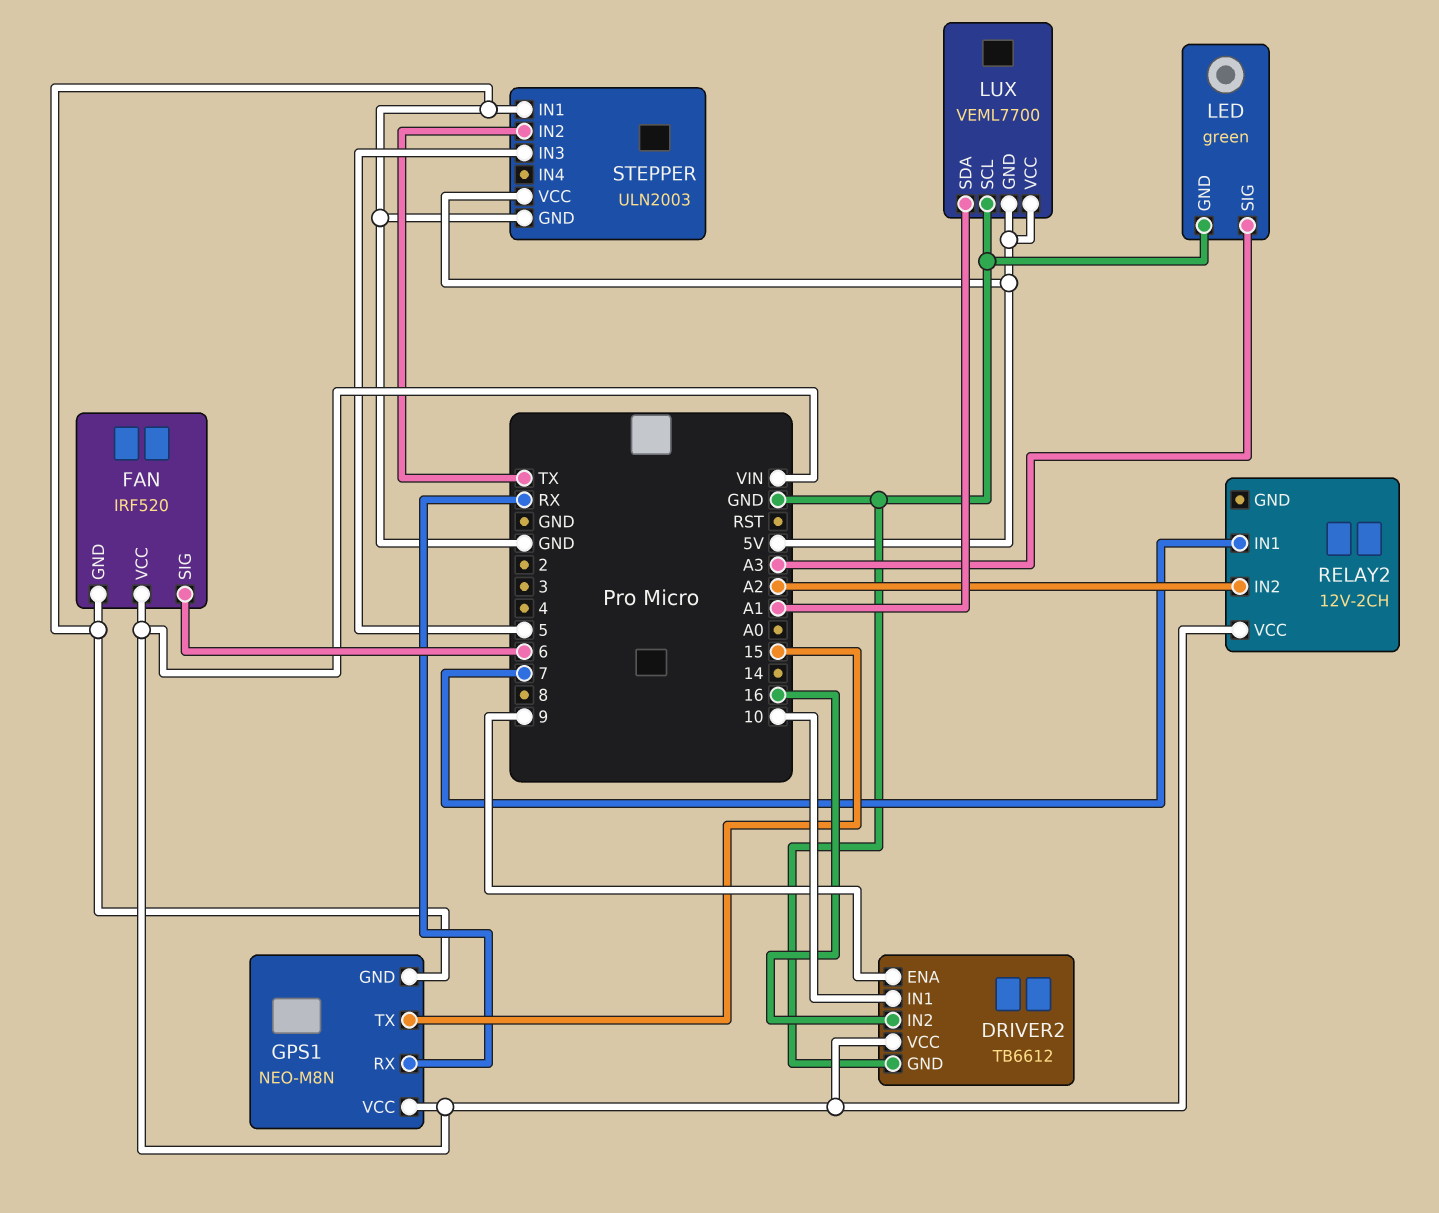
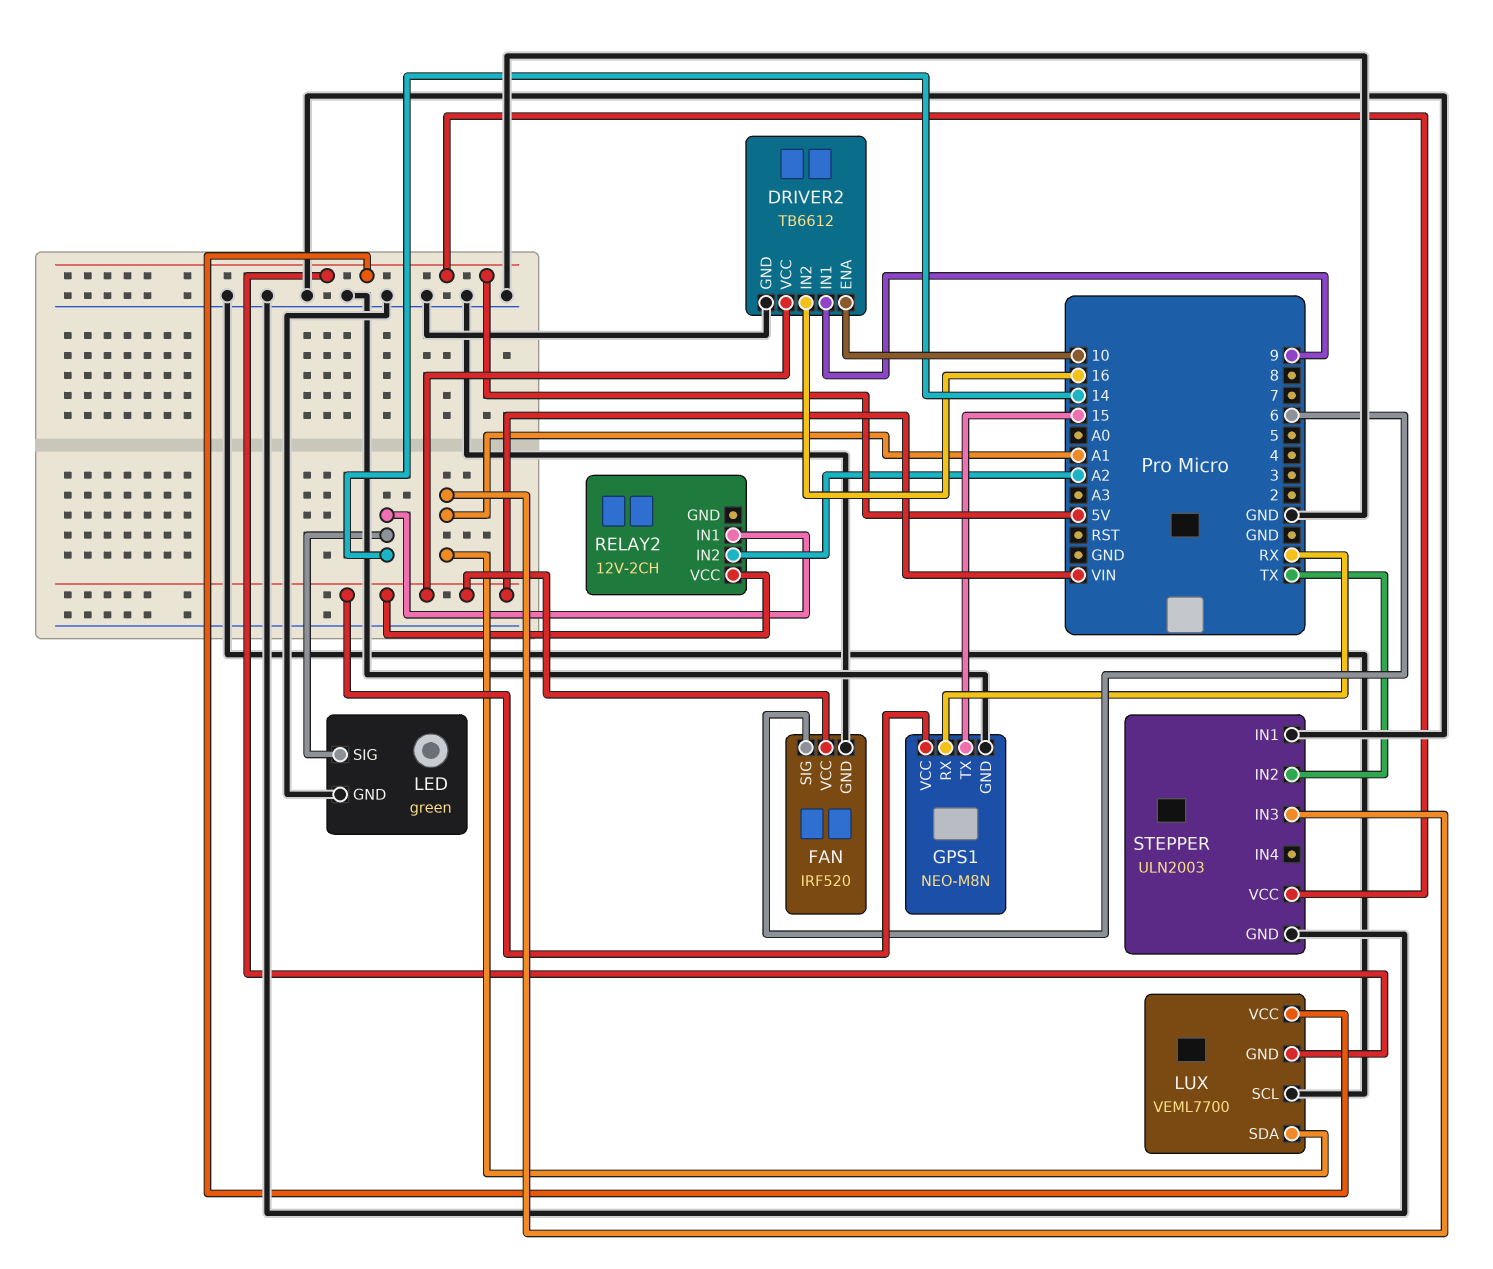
DRIVER2 pin ENA: 9 -> 10
DRIVER2 pin IN1: 10 -> 9
LED pin SIG: A3 -> 14
RELAY2 pin IN1: 7 -> 14
STEPPER pin IN3: 5 -> A1

